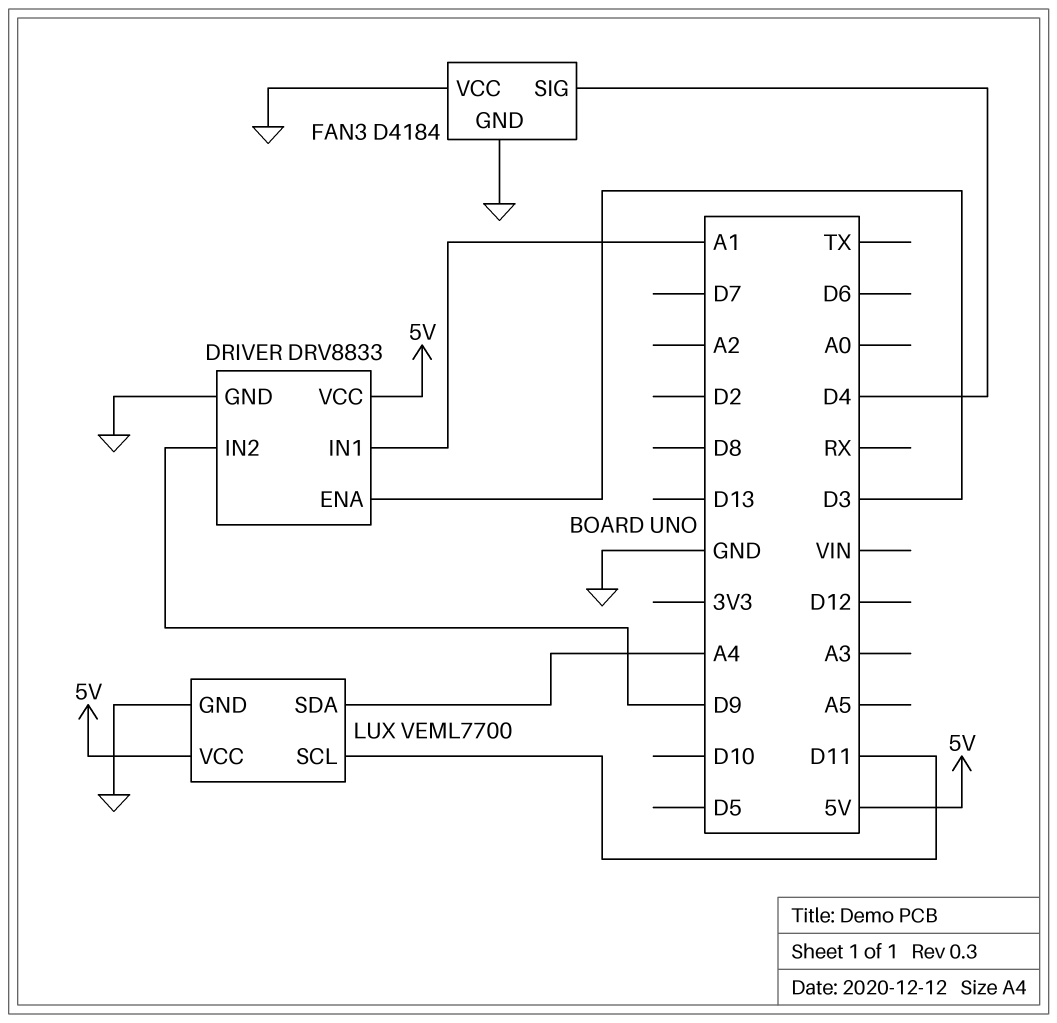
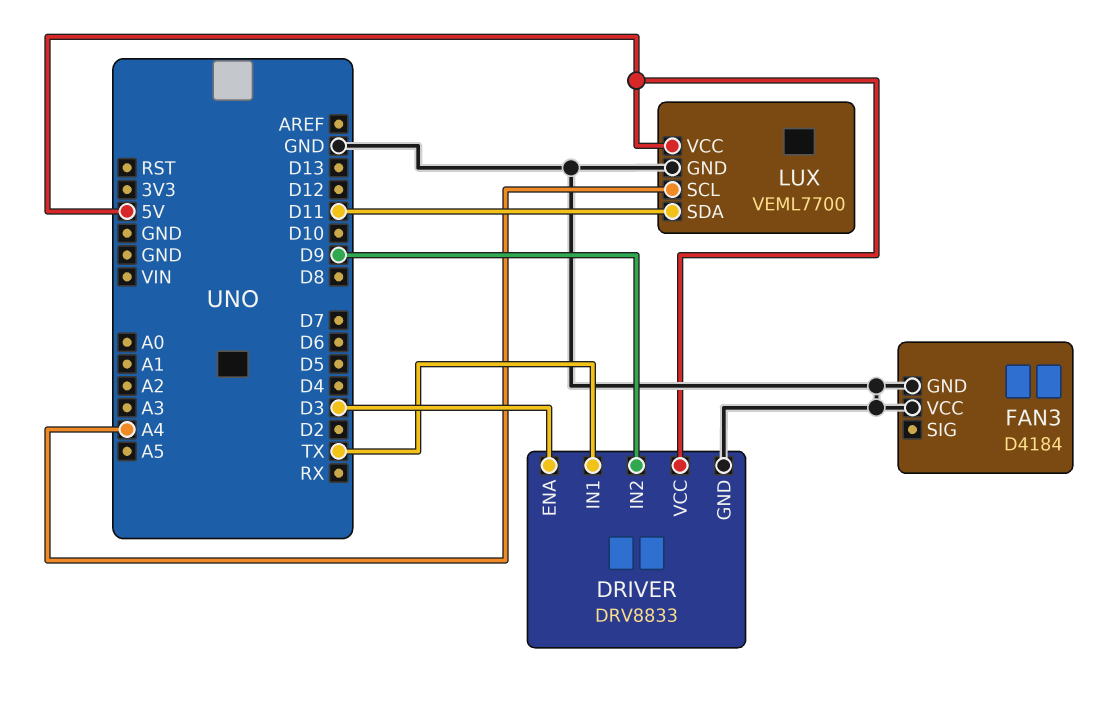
DRIVER pin IN1: A1 -> TX
FAN3 pin SIG: D4 -> none
LUX pin SCL: D11 -> A4
LUX pin SDA: A4 -> D11

